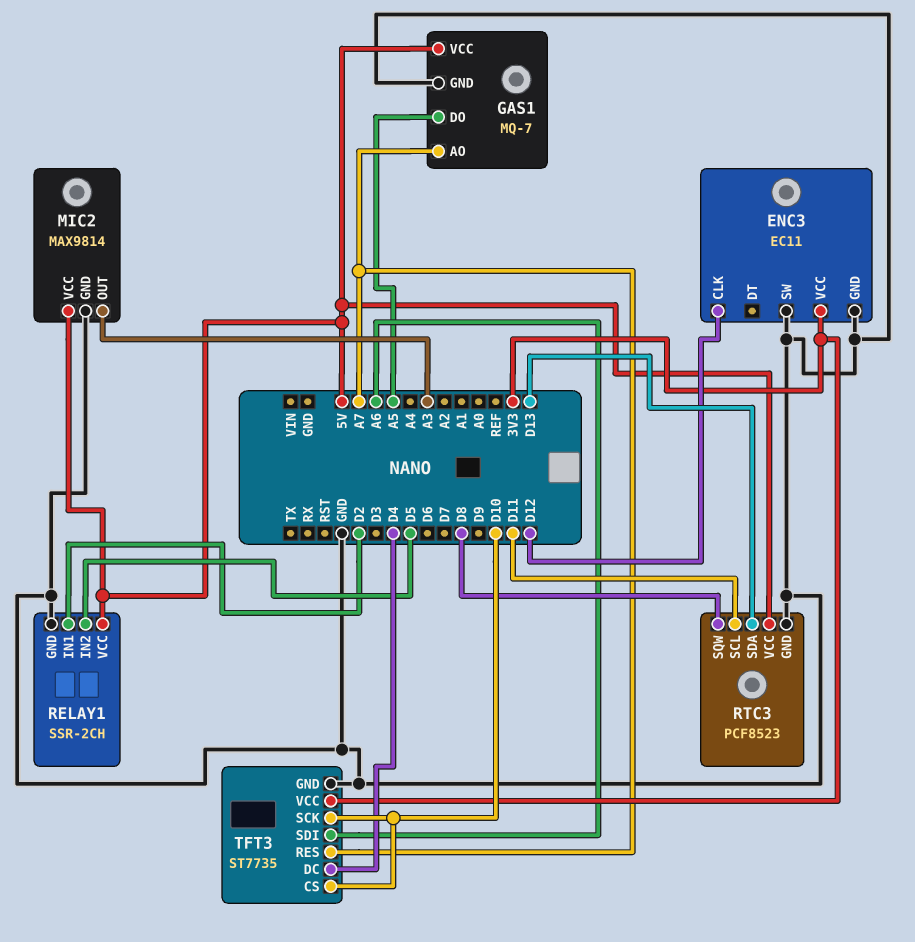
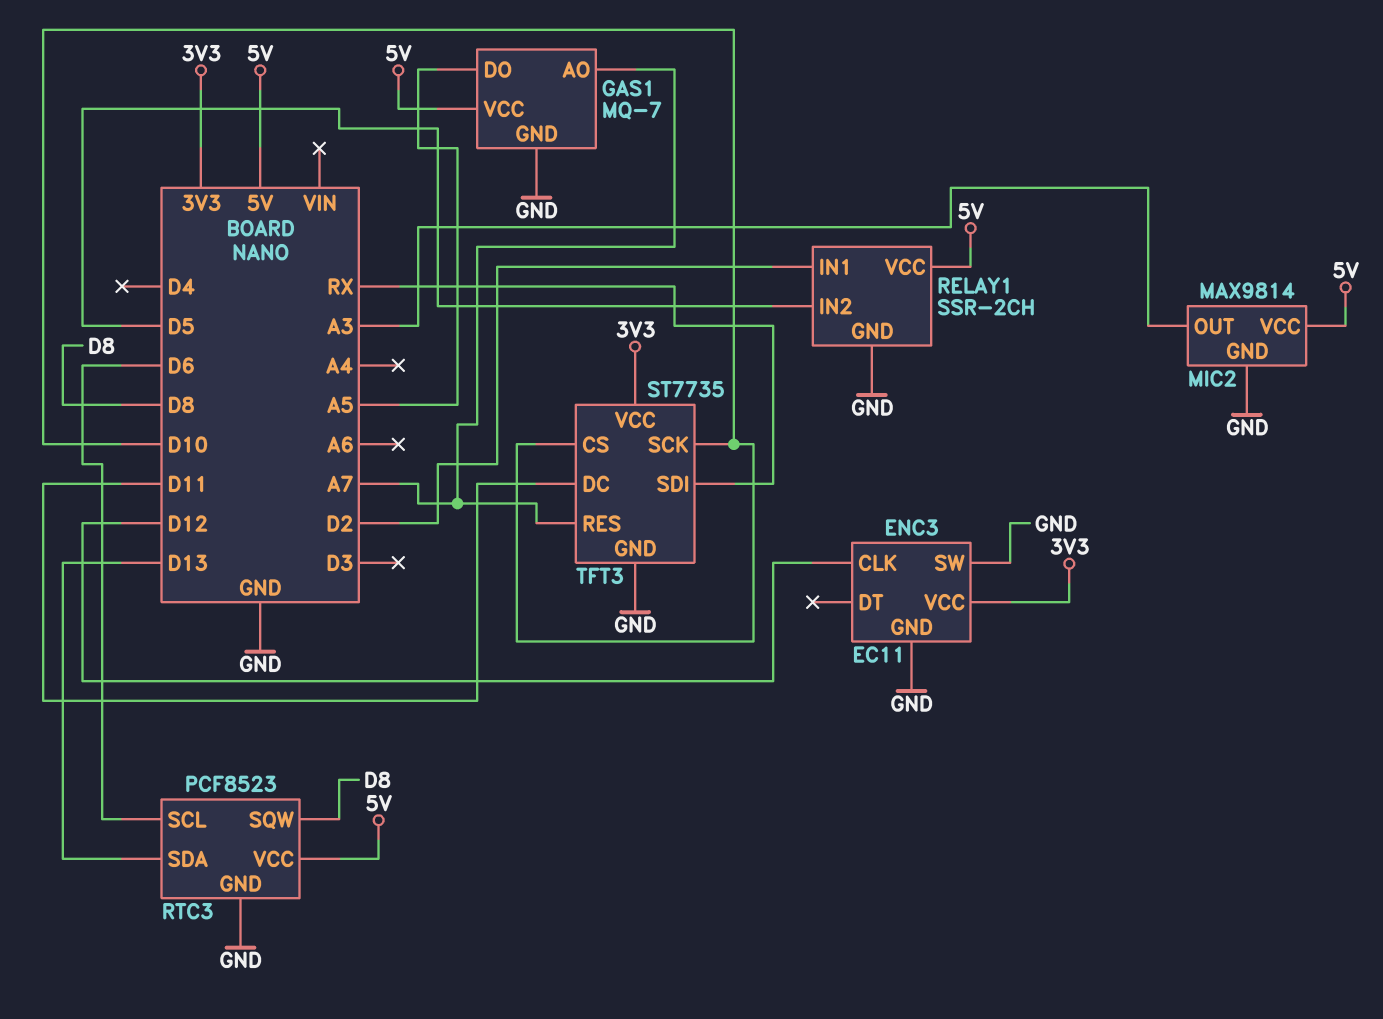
RTC3 pin SCL: D11 -> D6
TFT3 pin DC: D4 -> D11
TFT3 pin SDI: A6 -> RX

